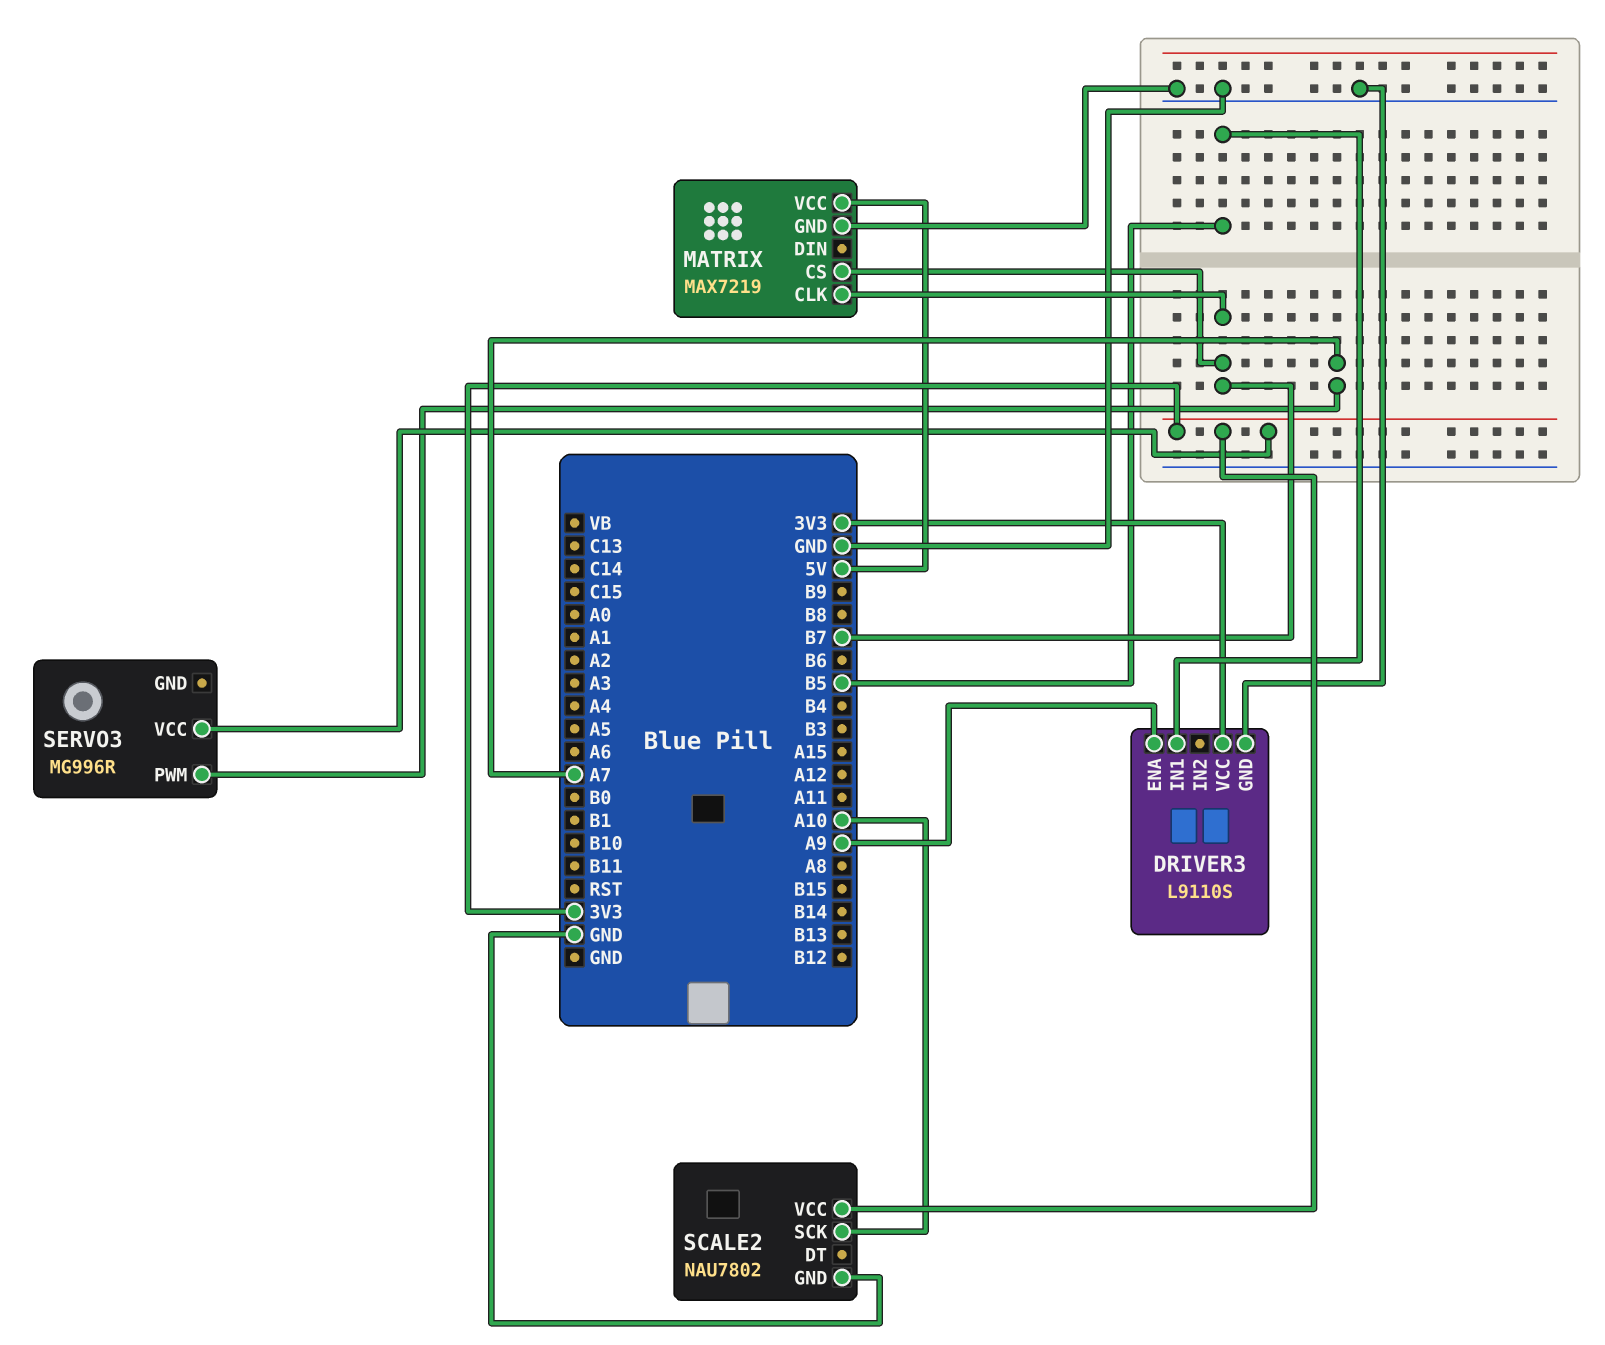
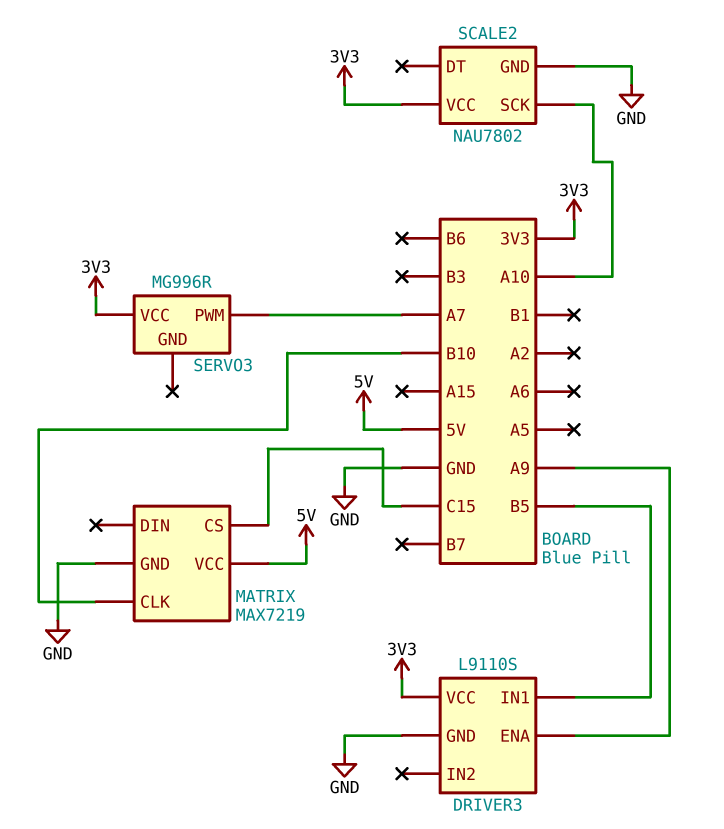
MATRIX pin CLK: B7 -> B10
MATRIX pin CS: B7 -> C15

